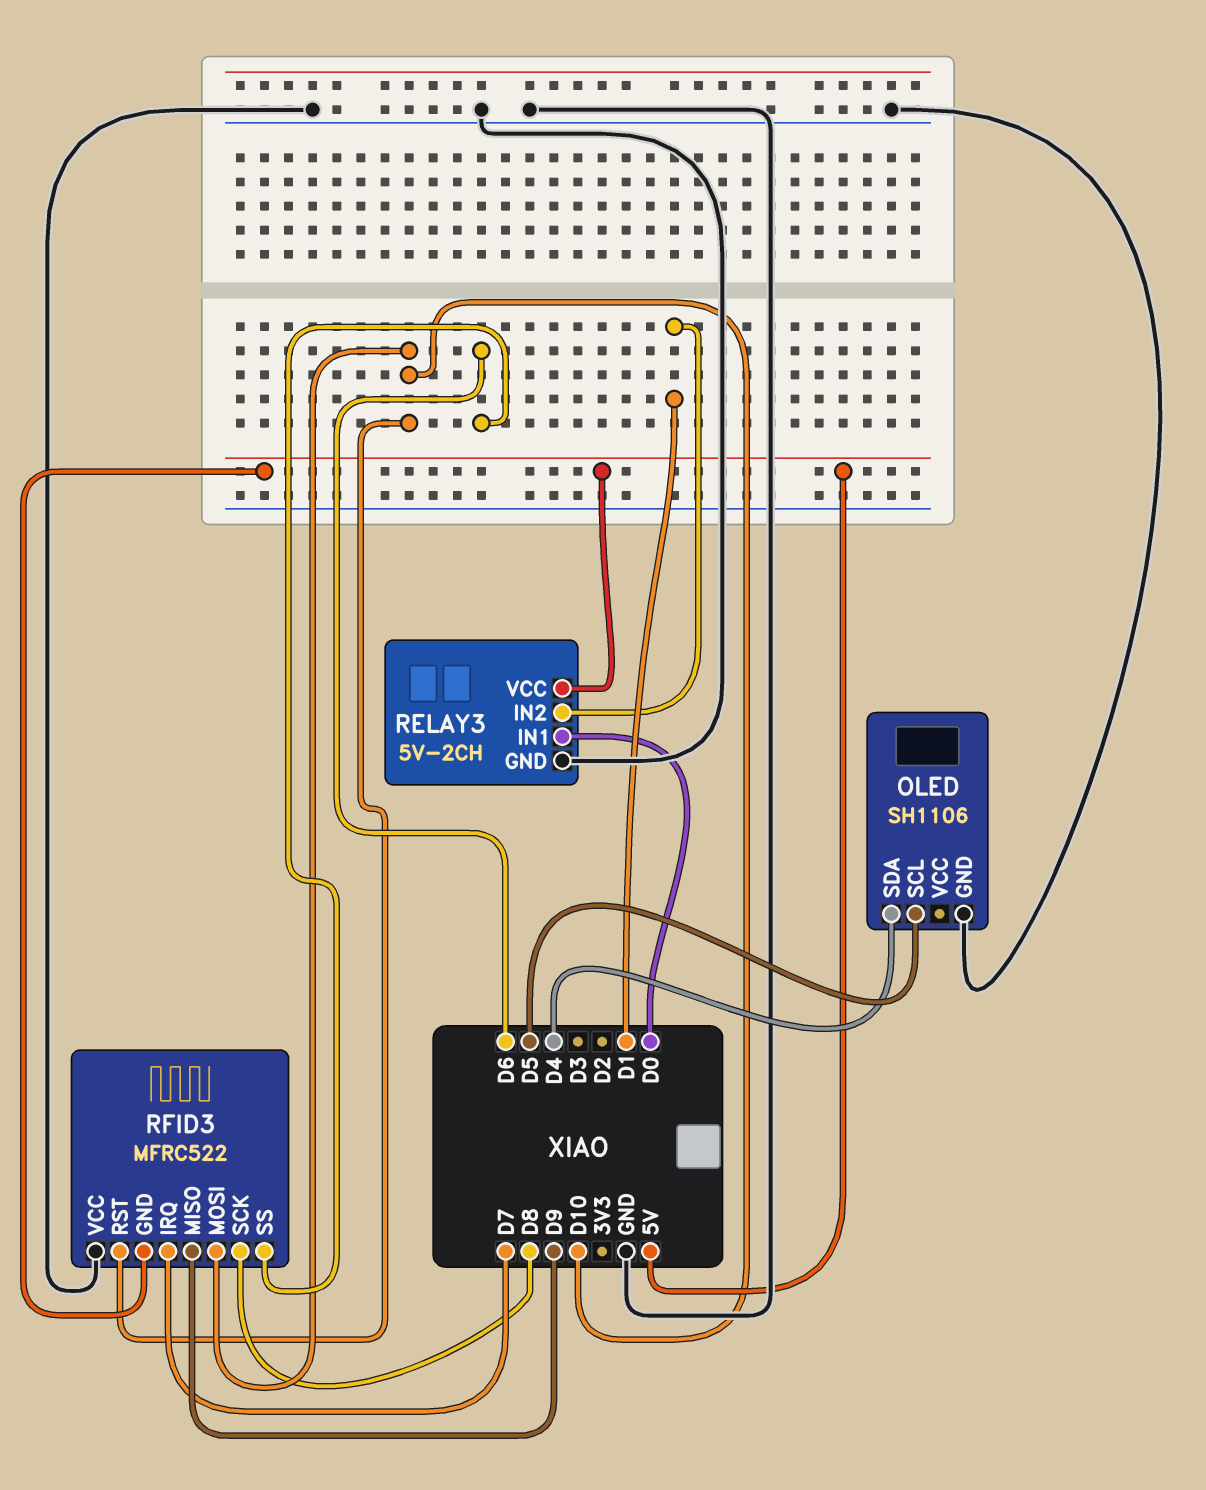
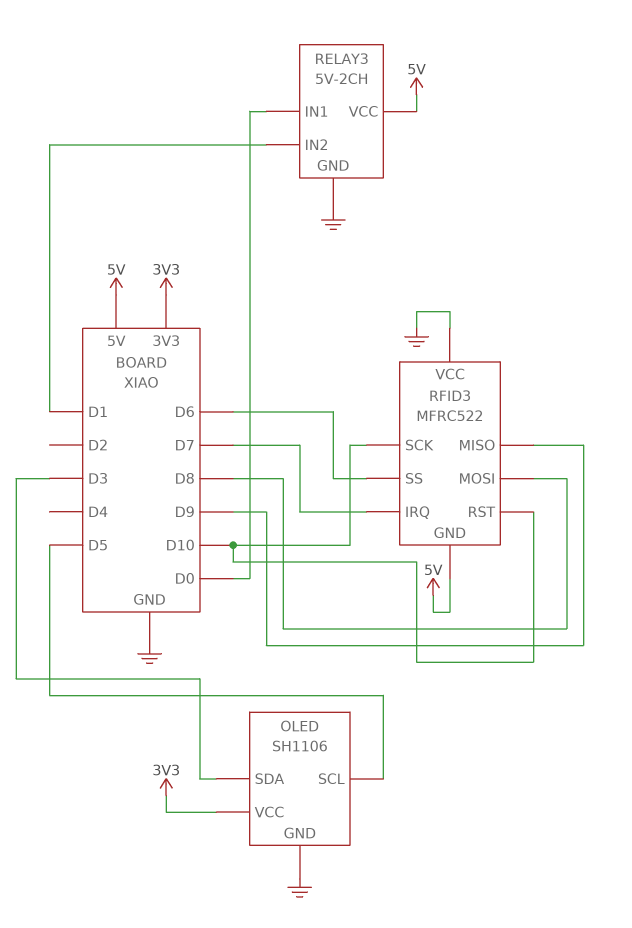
OLED pin SDA: D4 -> D3
OLED pin VCC: none -> 3V3
RFID3 pin MOSI: D10 -> D8
RFID3 pin SCK: D8 -> D10

